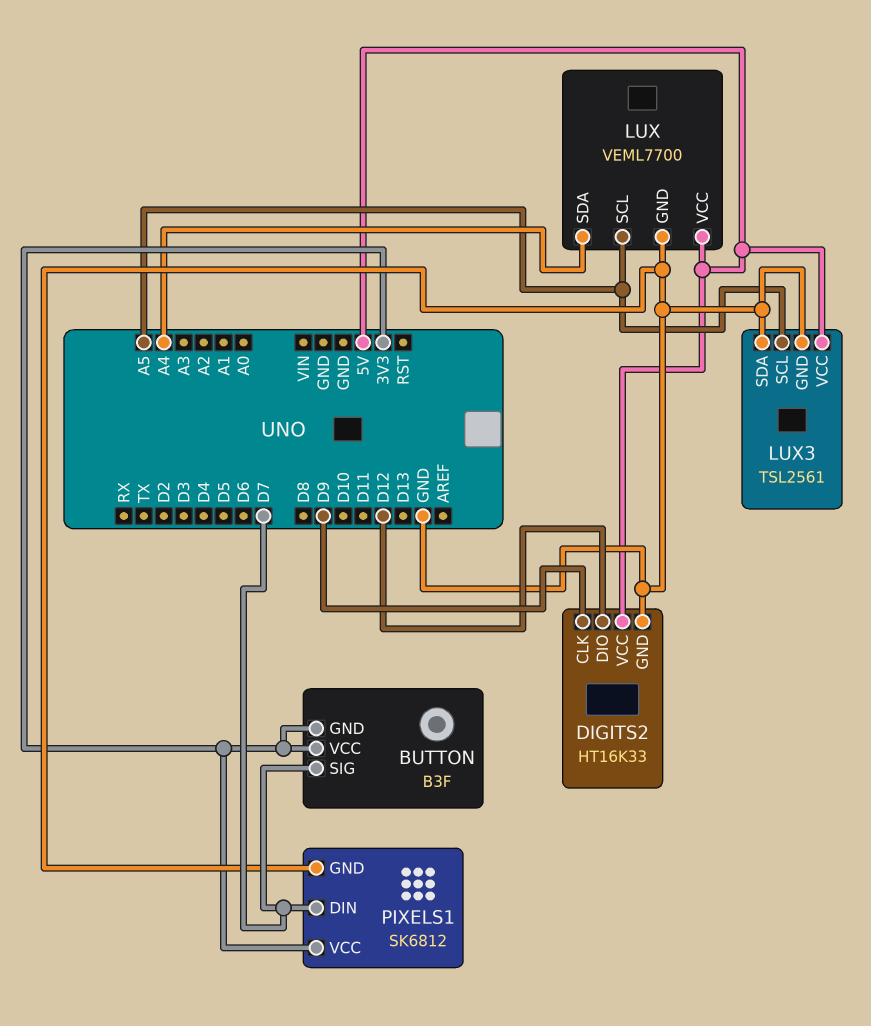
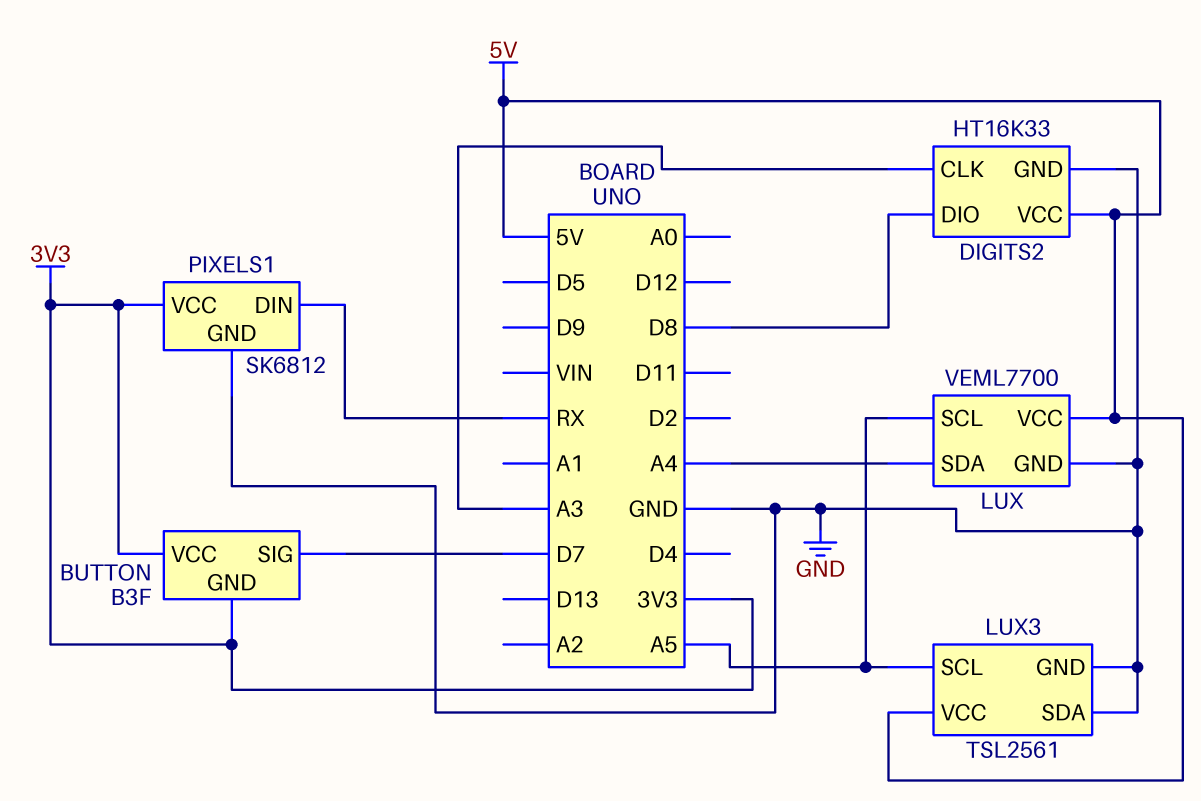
DIGITS2 pin CLK: D9 -> A3
DIGITS2 pin DIO: D12 -> D8
PIXELS1 pin DIN: D7 -> RX

